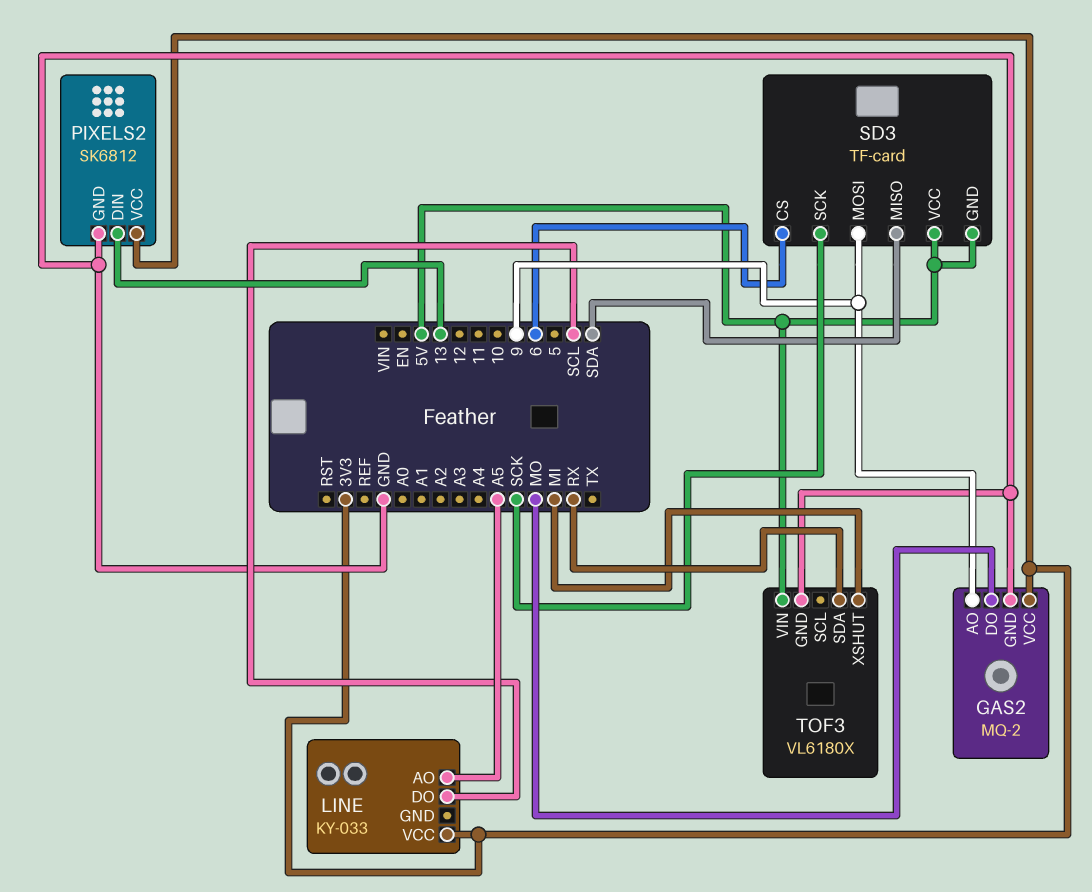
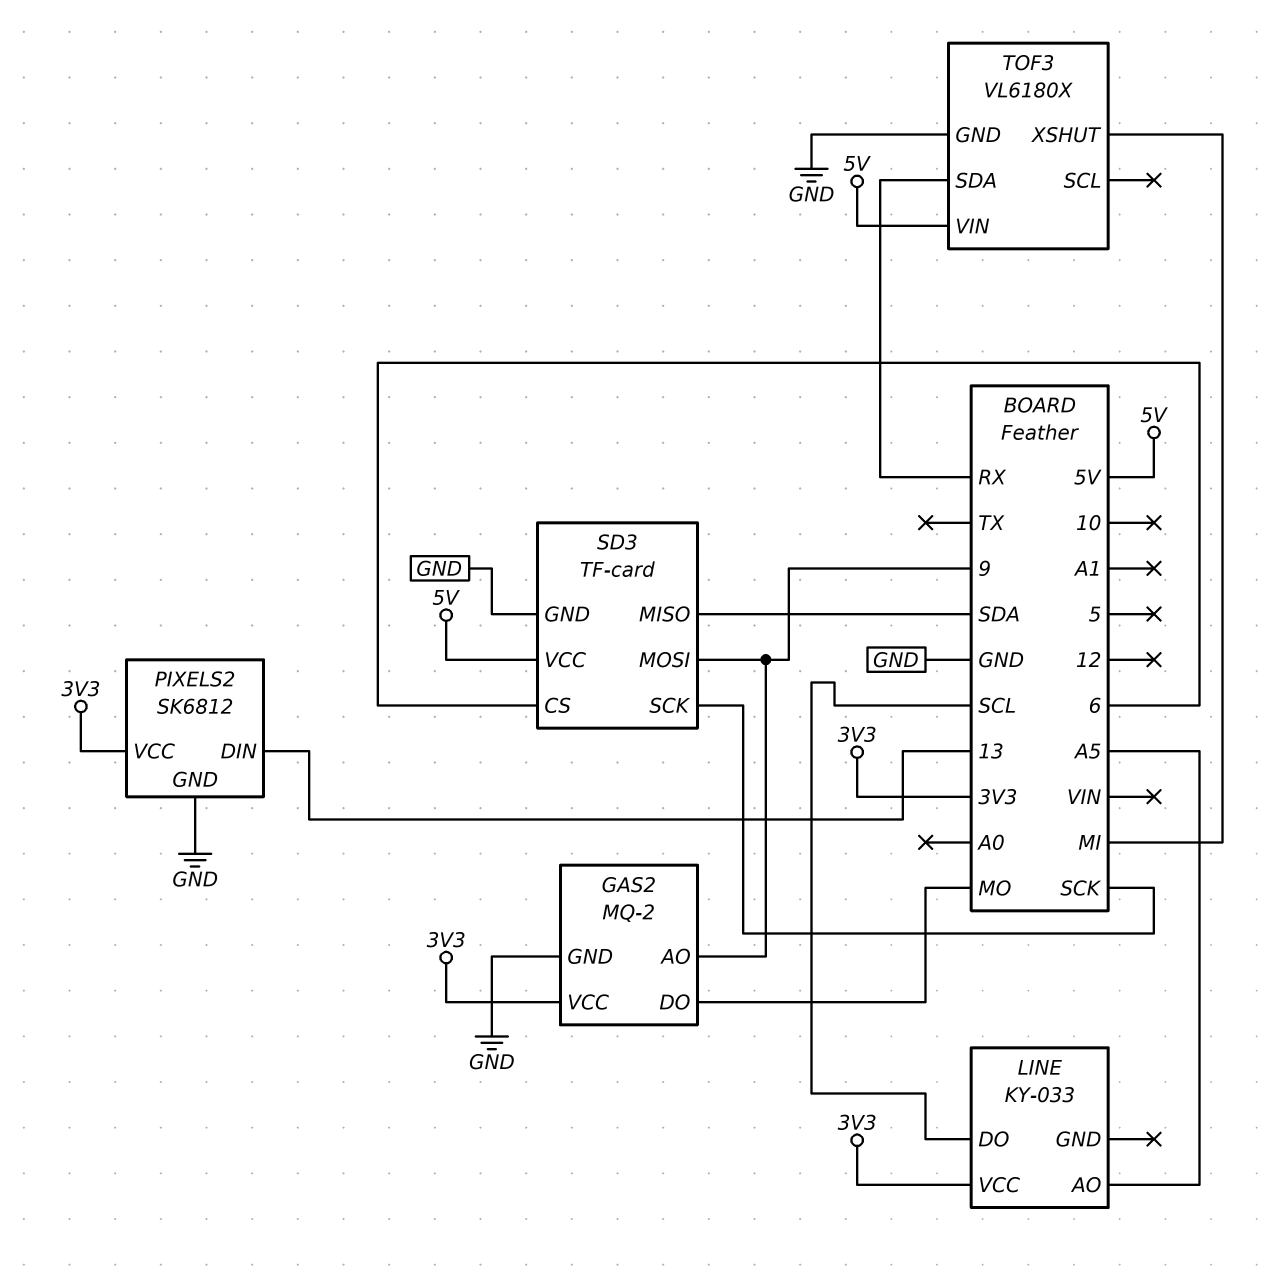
SD3 pin GND: 5V -> GND

